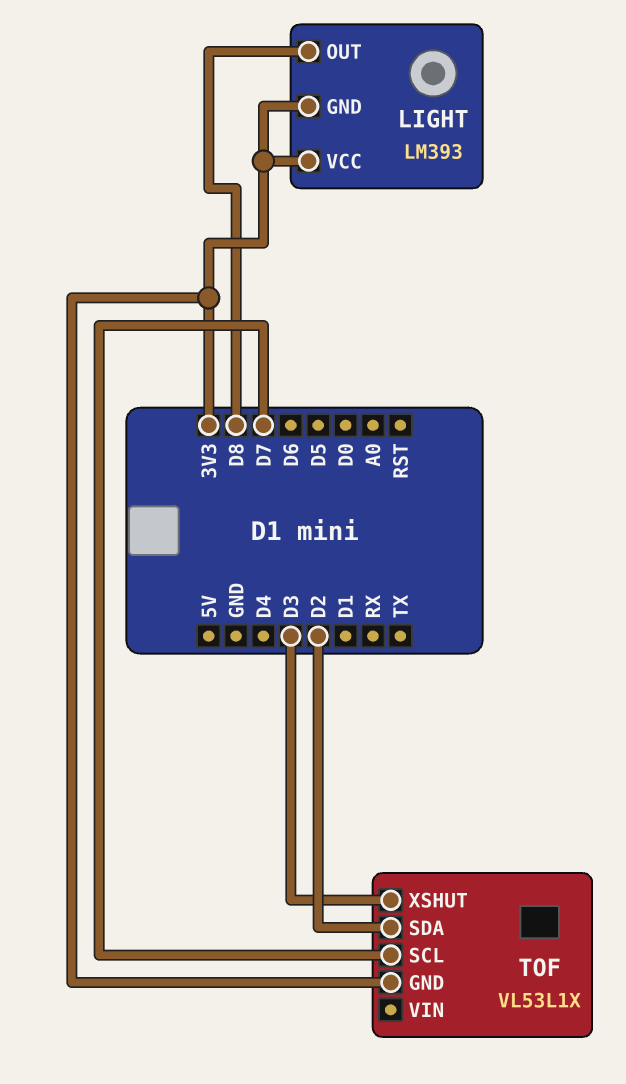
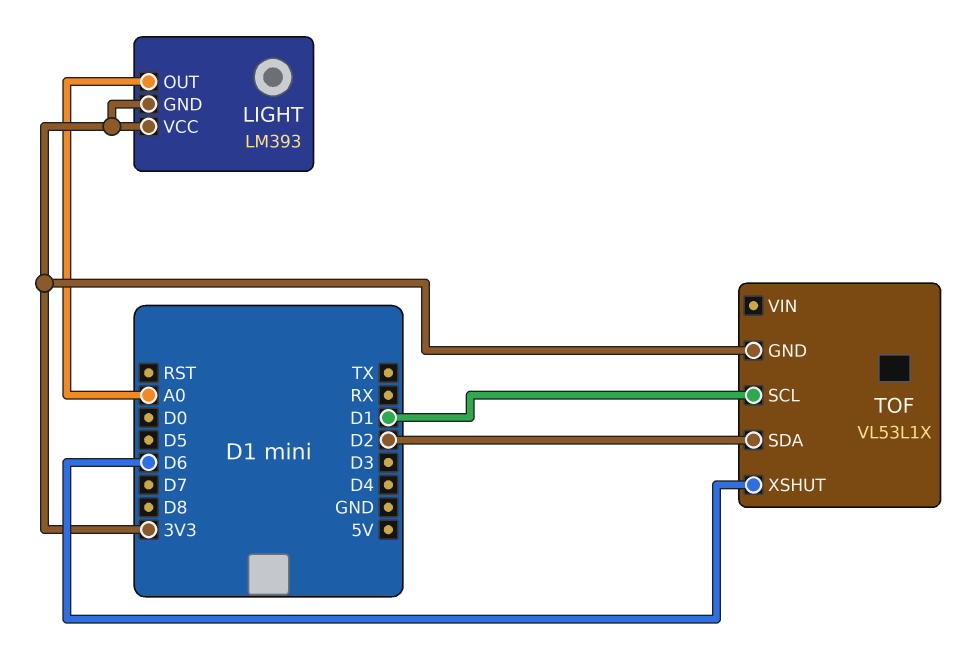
LIGHT pin OUT: D8 -> A0
TOF pin SCL: D7 -> D1
TOF pin XSHUT: D3 -> D6

